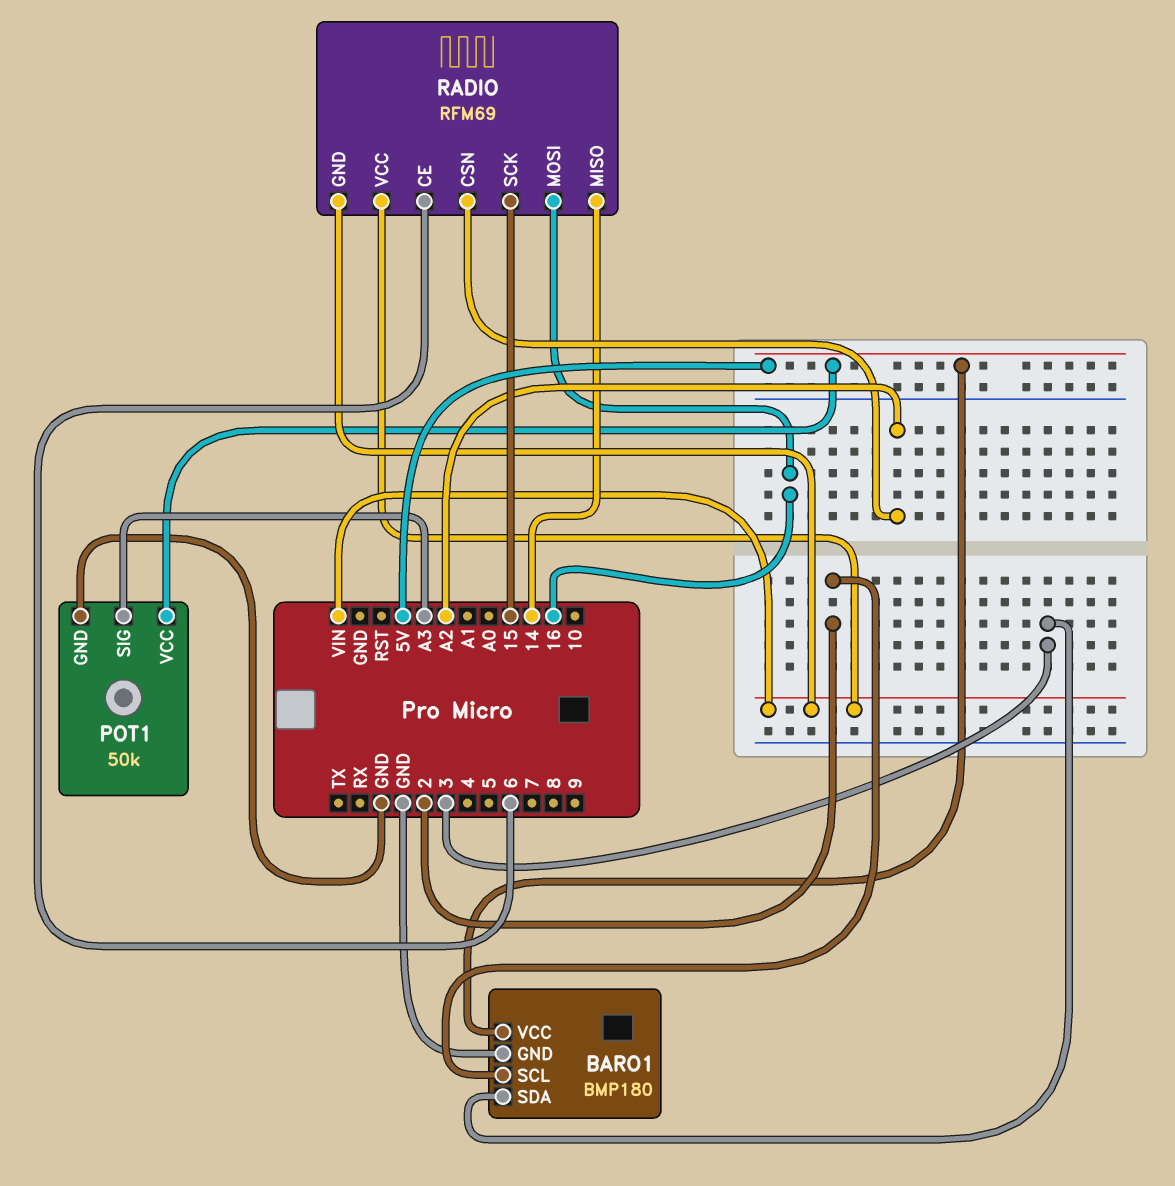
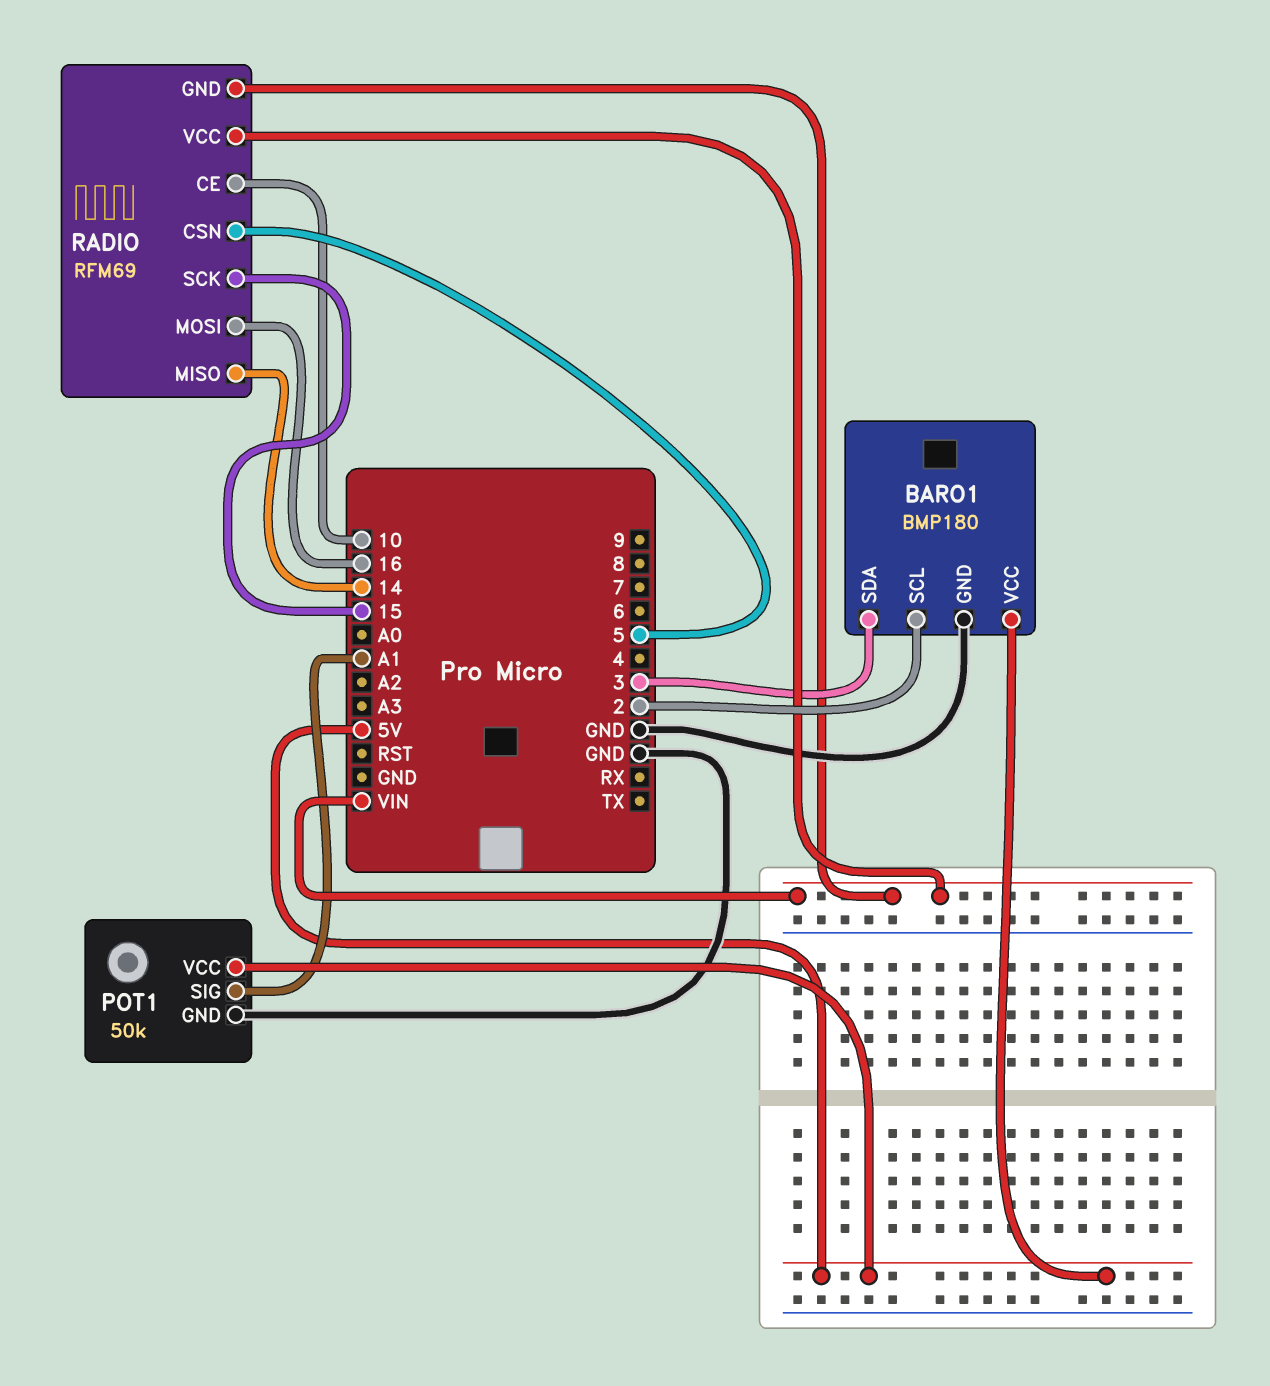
POT1 pin SIG: A3 -> A1
RADIO pin CE: 6 -> 10
RADIO pin CSN: A2 -> 5

